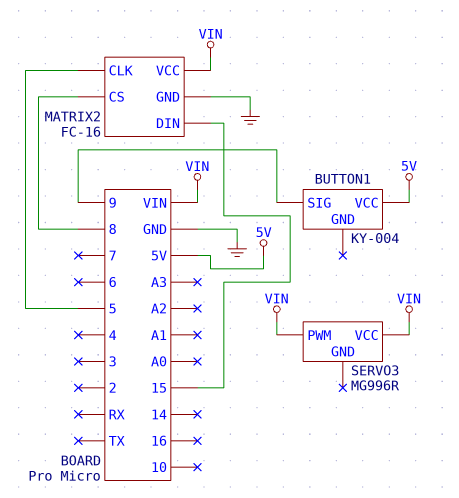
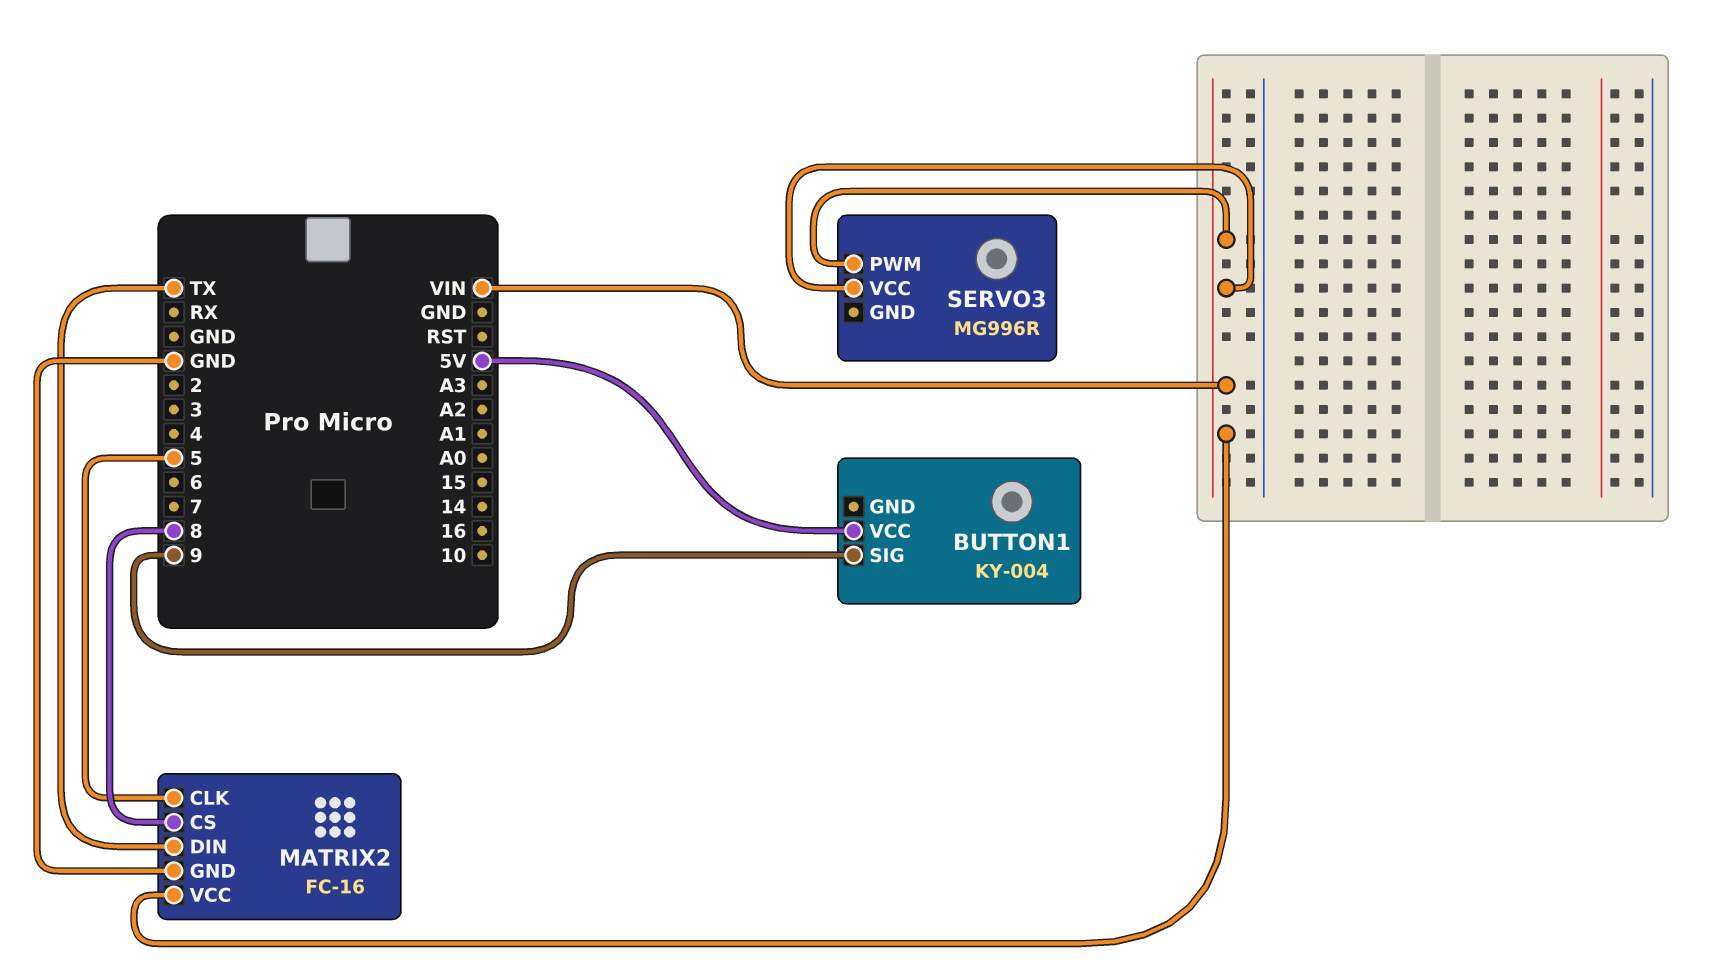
MATRIX2 pin DIN: 15 -> TX

